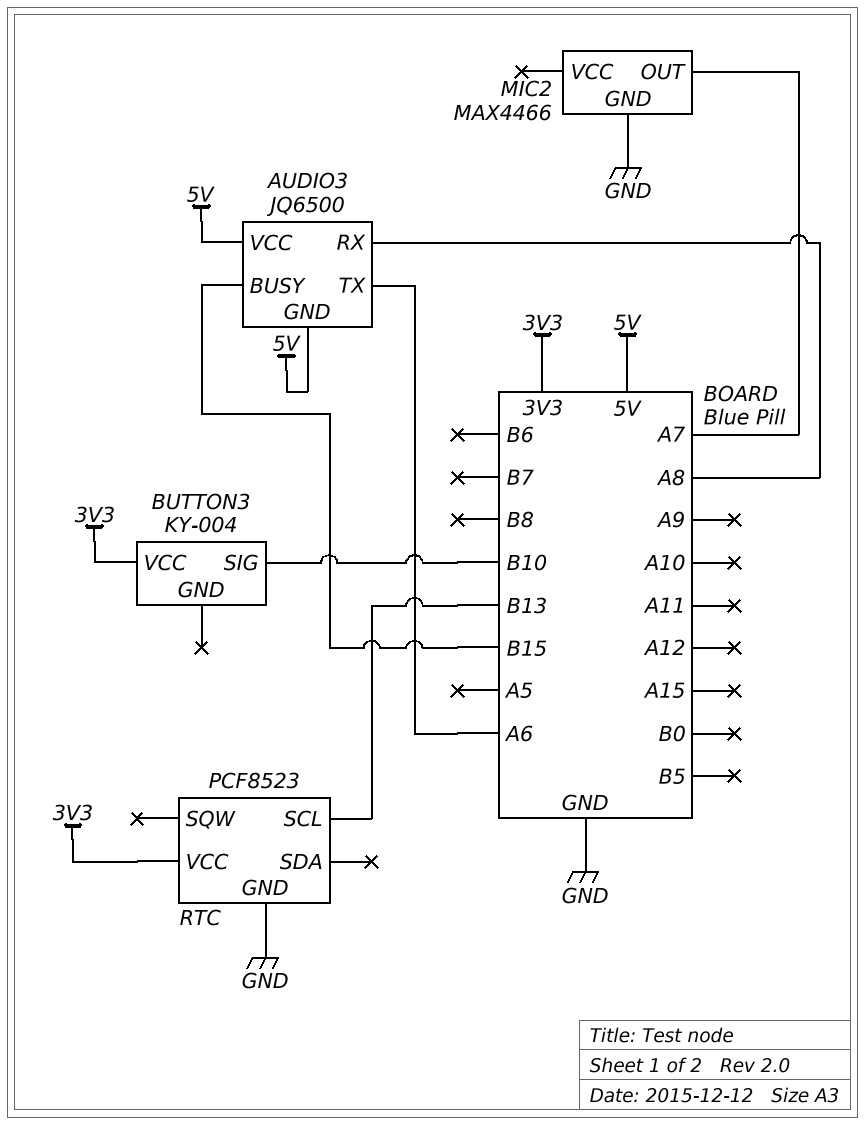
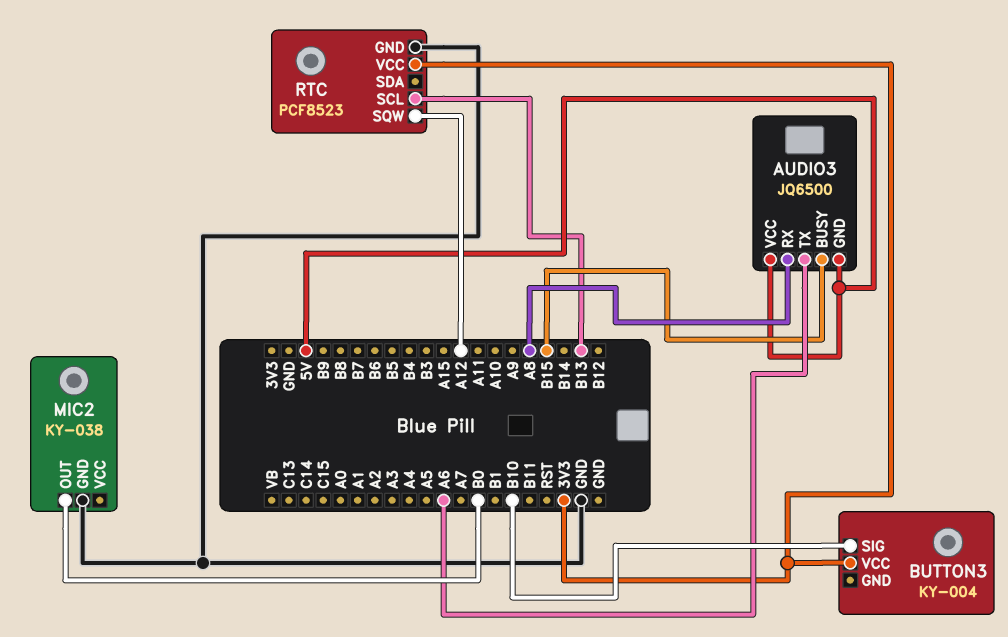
MIC2: MAX4466 -> KY-038
MIC2 pin OUT: A7 -> B0
RTC pin SQW: none -> A12

